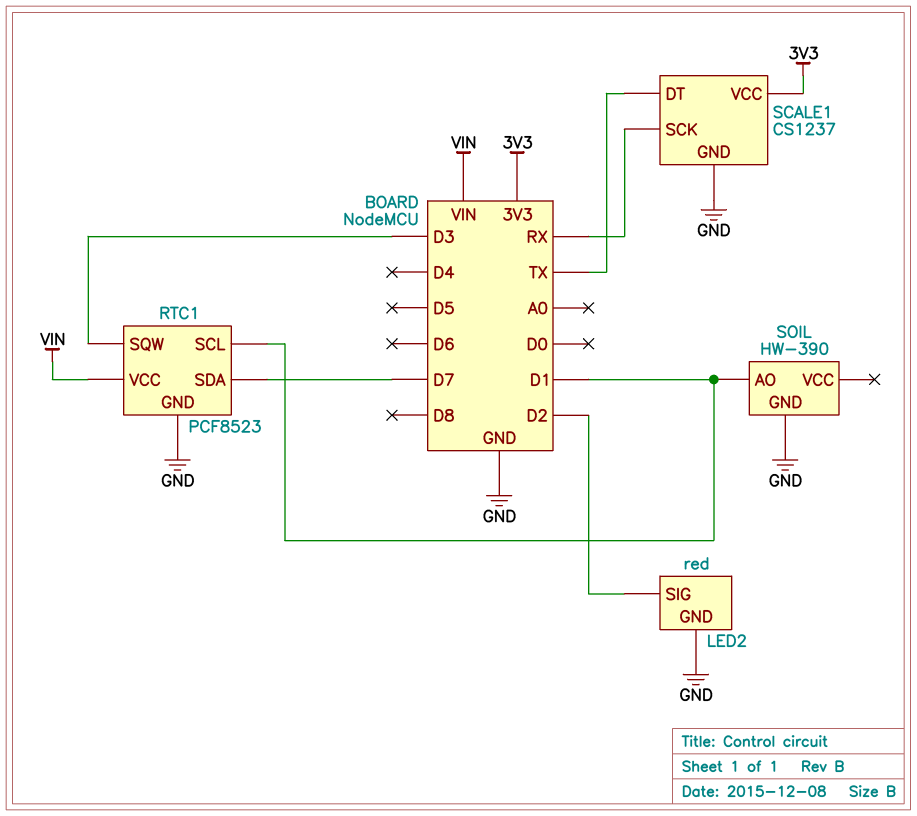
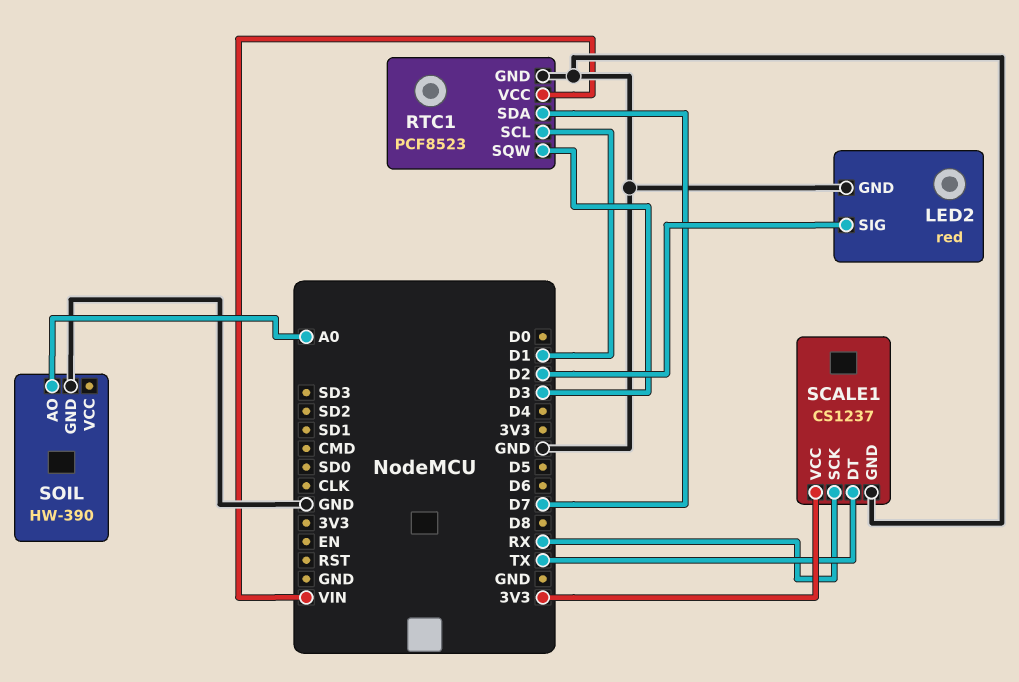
SOIL pin AO: D1 -> A0

